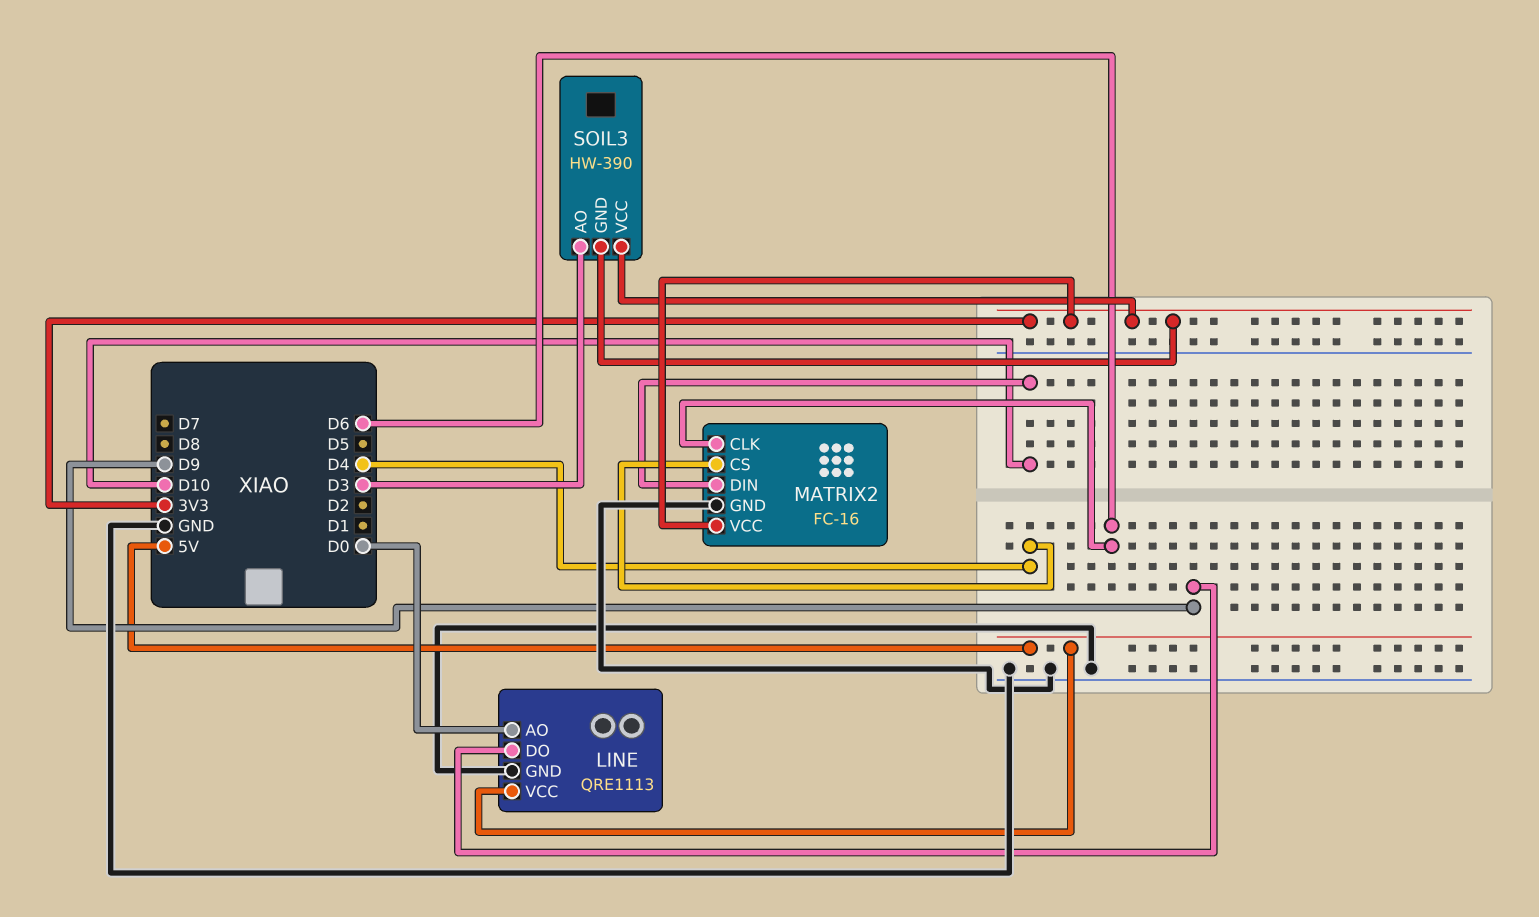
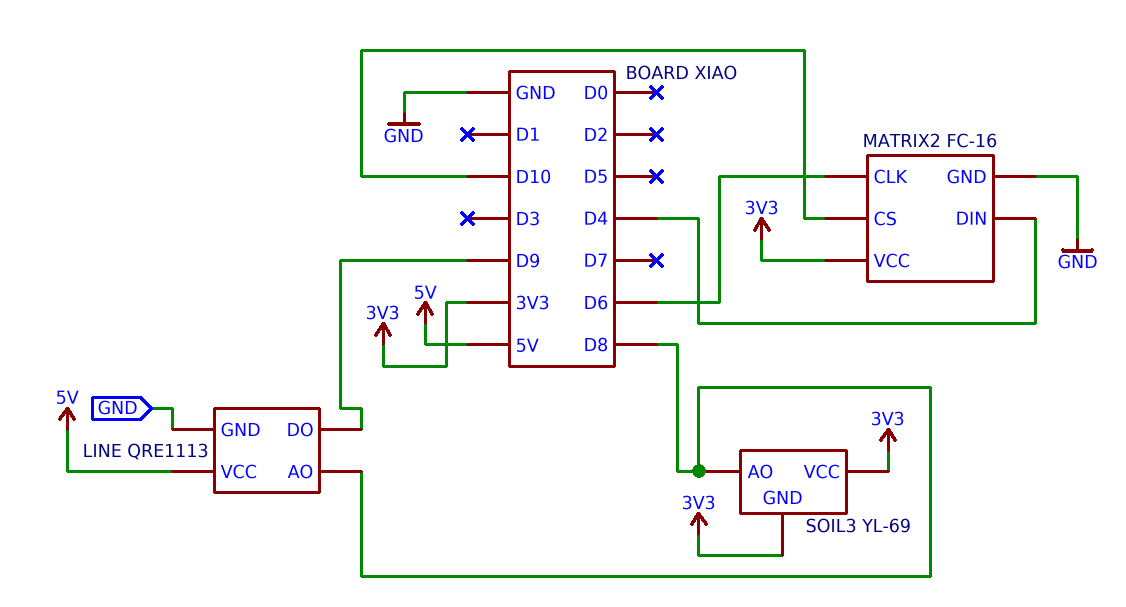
LINE pin AO: D0 -> D8
MATRIX2 pin CS: D4 -> D10
MATRIX2 pin DIN: D10 -> D4
SOIL3: HW-390 -> YL-69
SOIL3 pin AO: D3 -> D8

